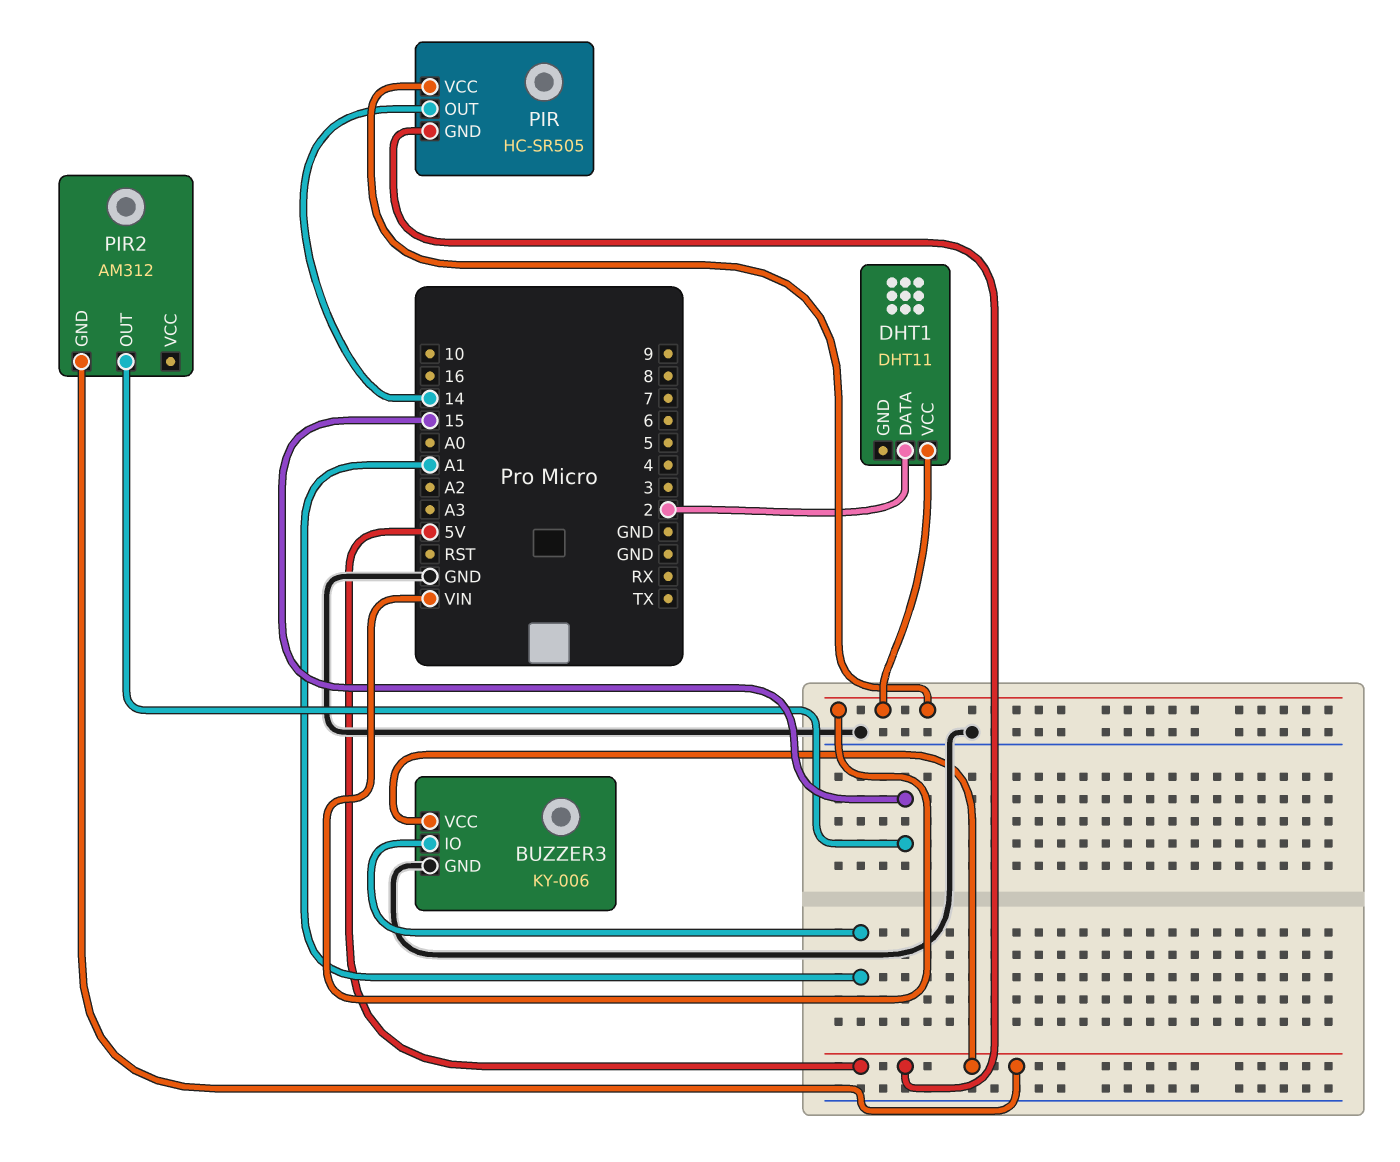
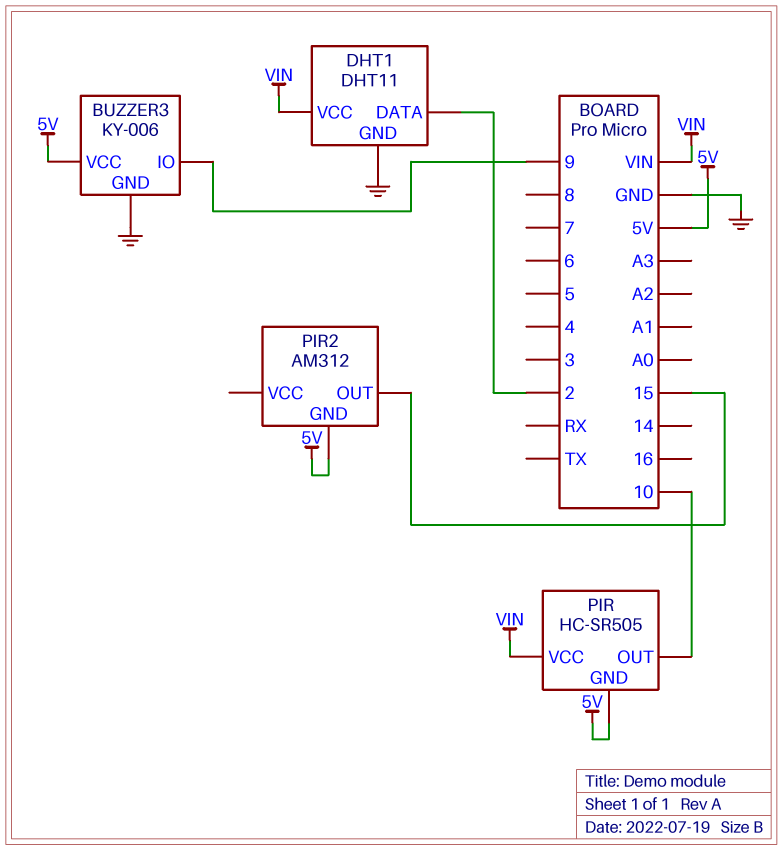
BUZZER3 pin IO: A1 -> 9
DHT1 pin GND: none -> GND
PIR pin OUT: 14 -> 10

